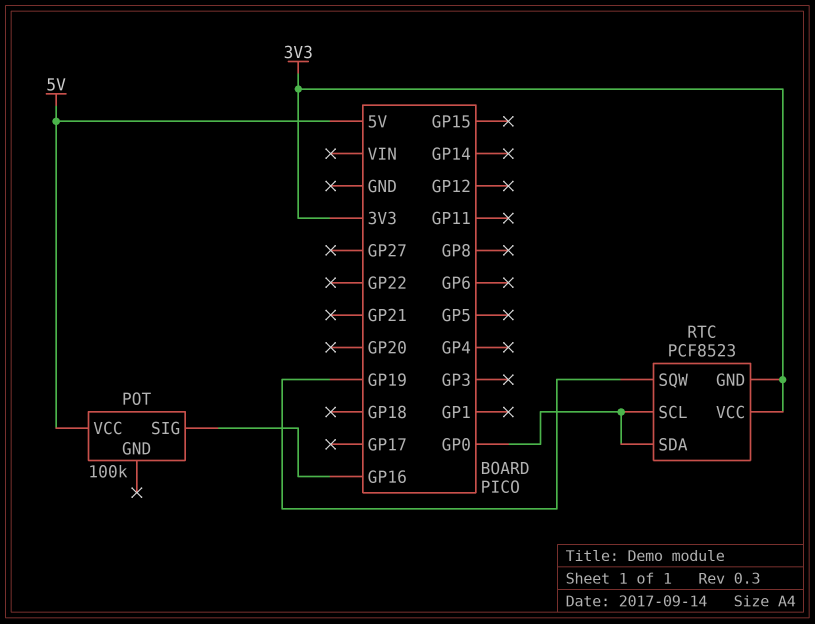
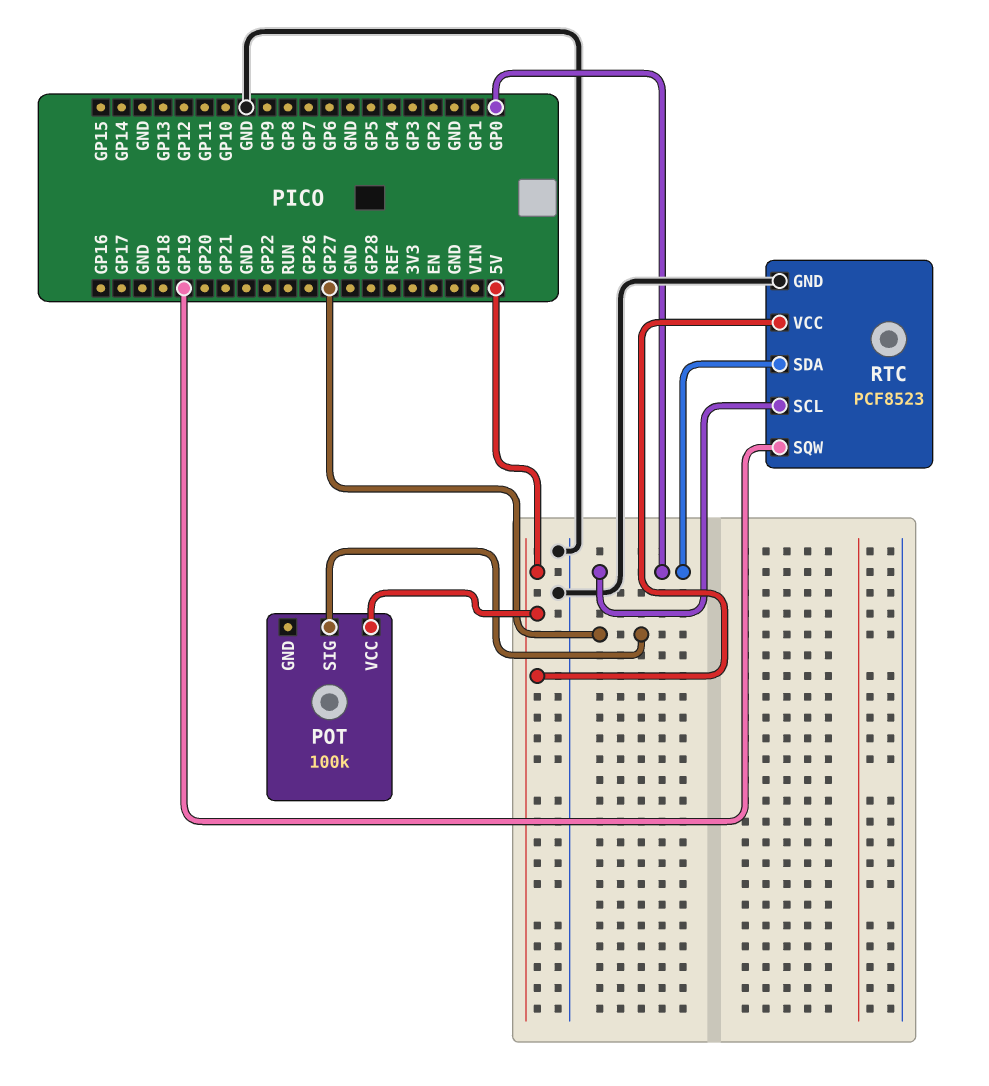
POT pin SIG: GP16 -> GP27
RTC pin GND: 3V3 -> GND
RTC pin VCC: 3V3 -> 5V

